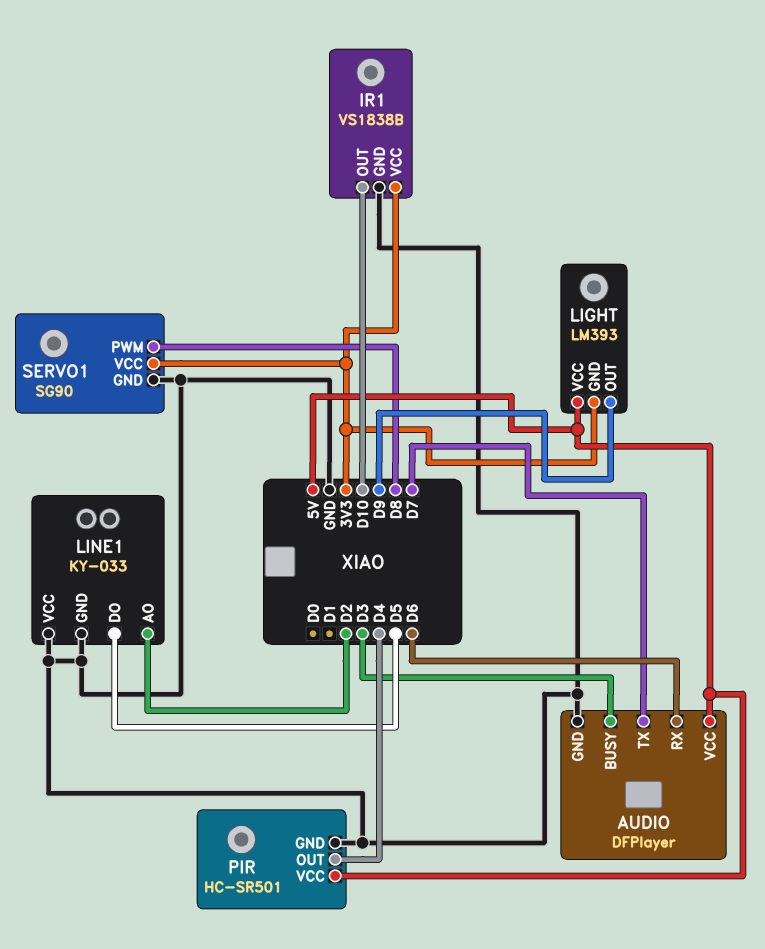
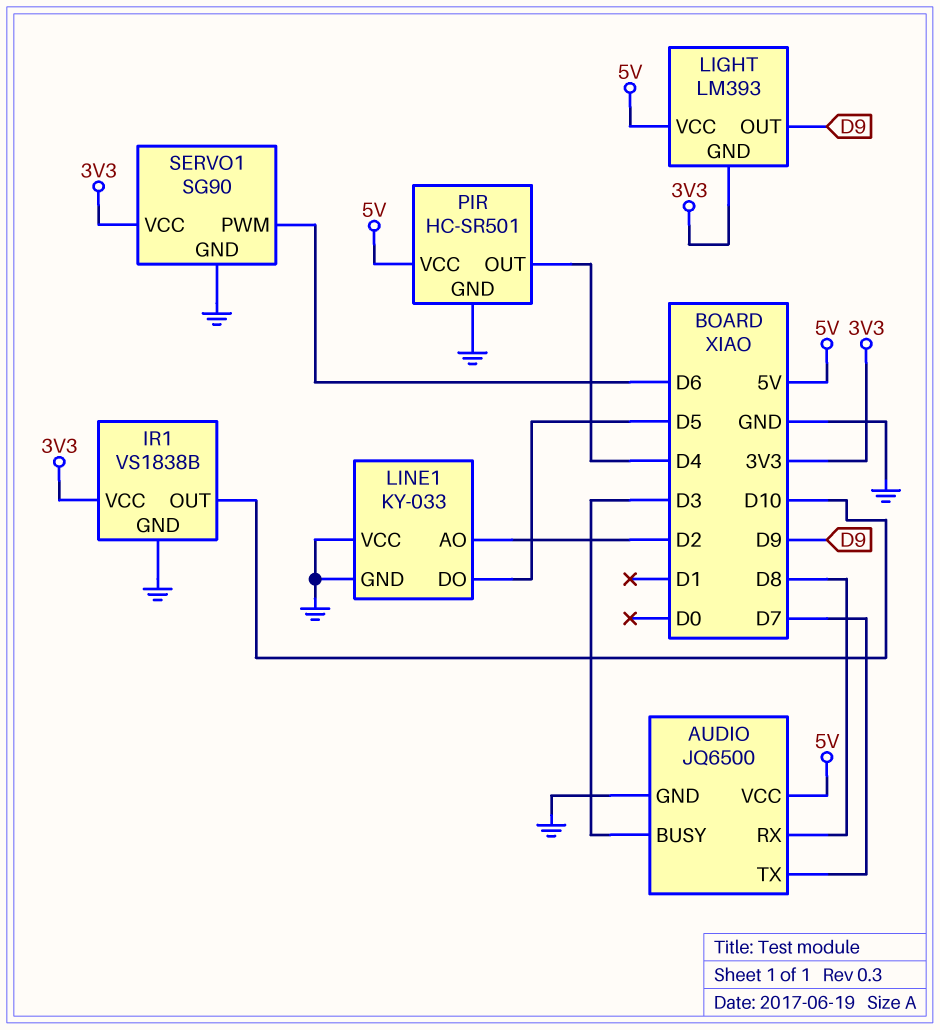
AUDIO: DFPlayer -> JQ6500
AUDIO pin RX: D6 -> D8
SERVO1 pin PWM: D8 -> D6

